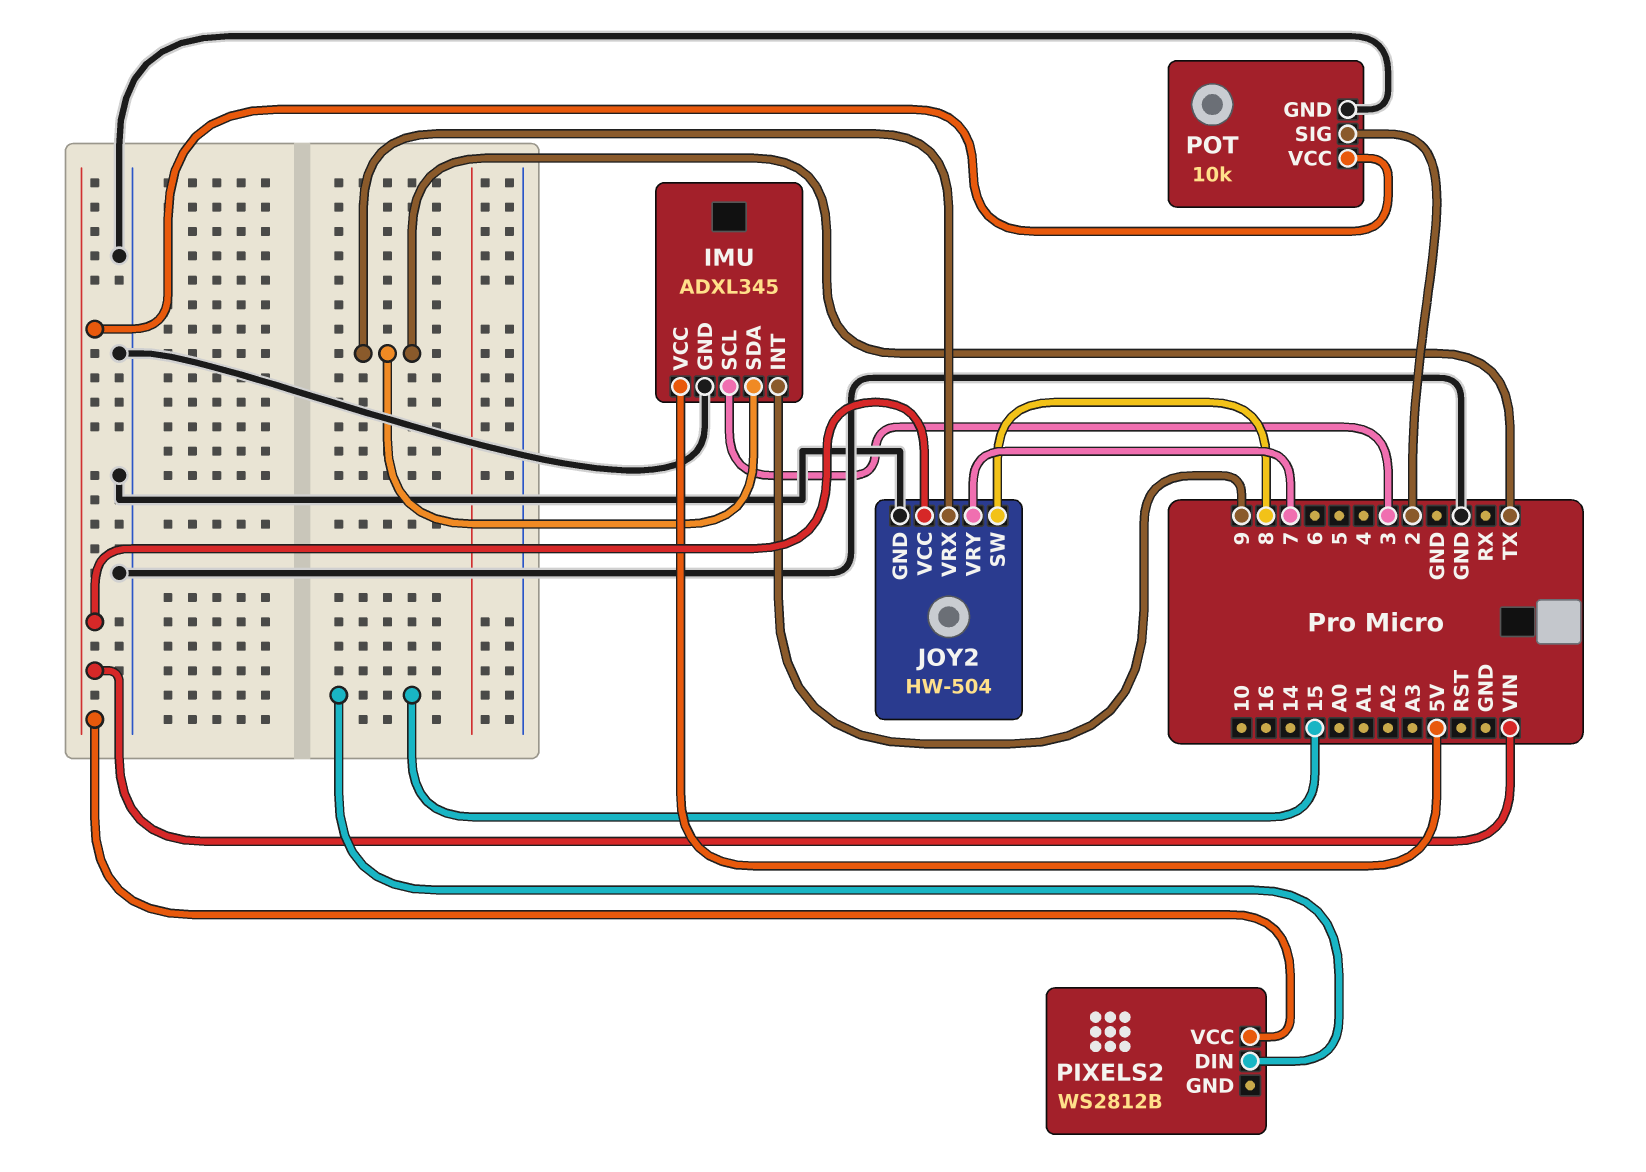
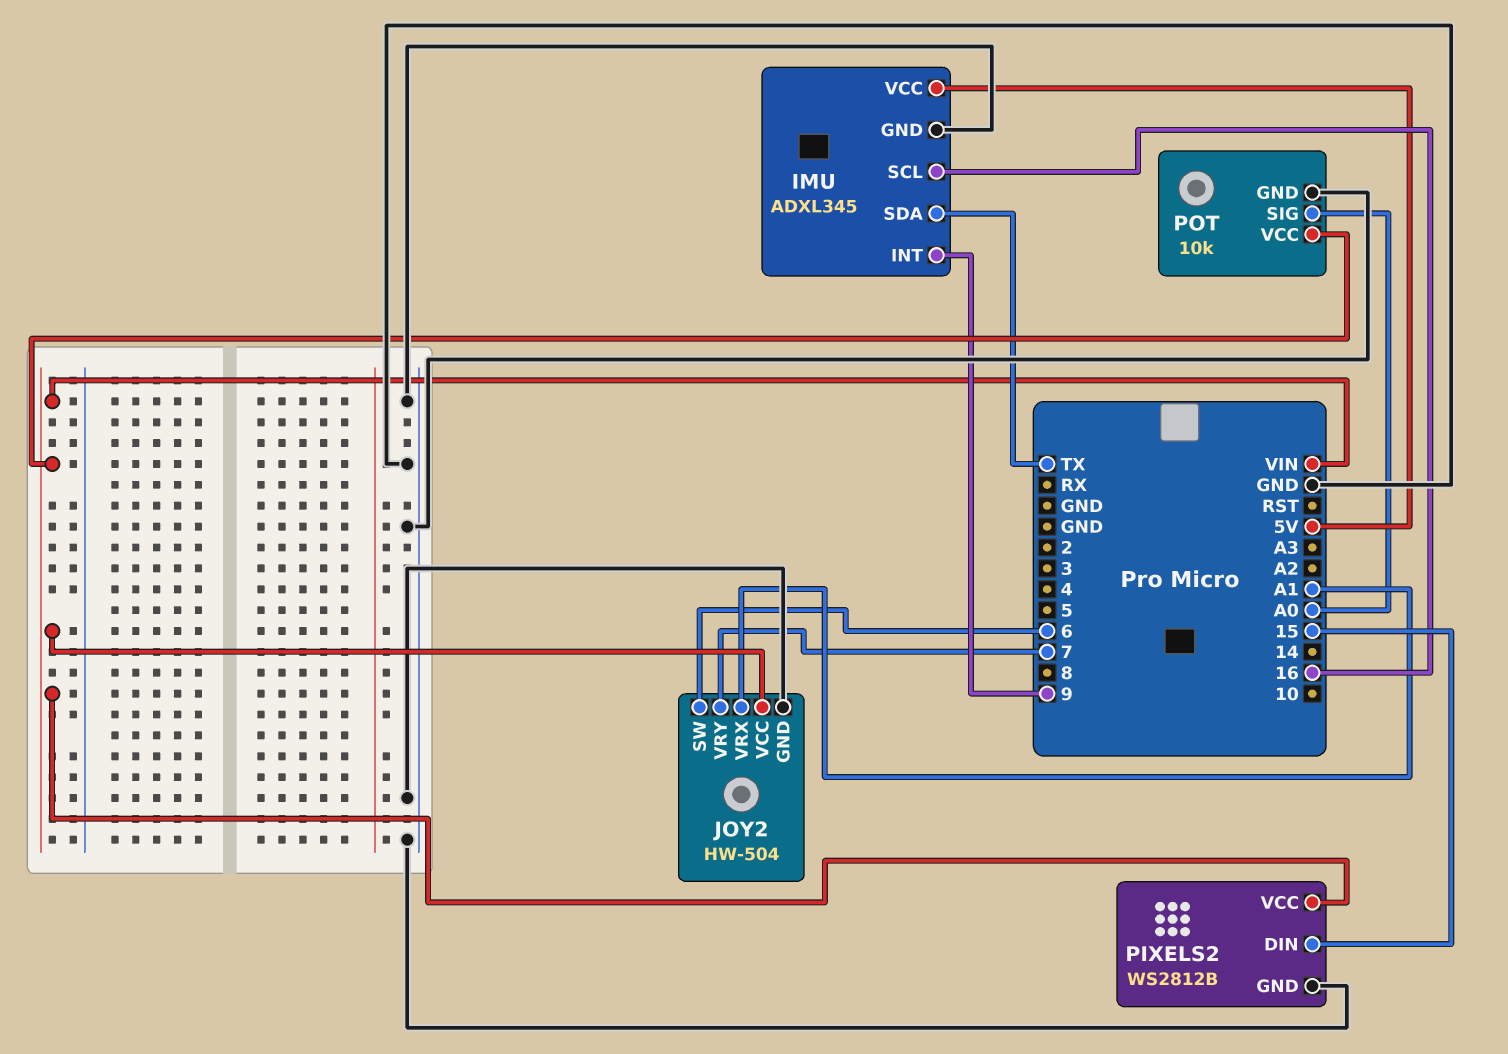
IMU pin SCL: 3 -> 16
JOY2 pin SW: 8 -> 6
JOY2 pin VRX: TX -> A1
PIXELS2 pin GND: none -> GND
POT pin SIG: 2 -> A0

